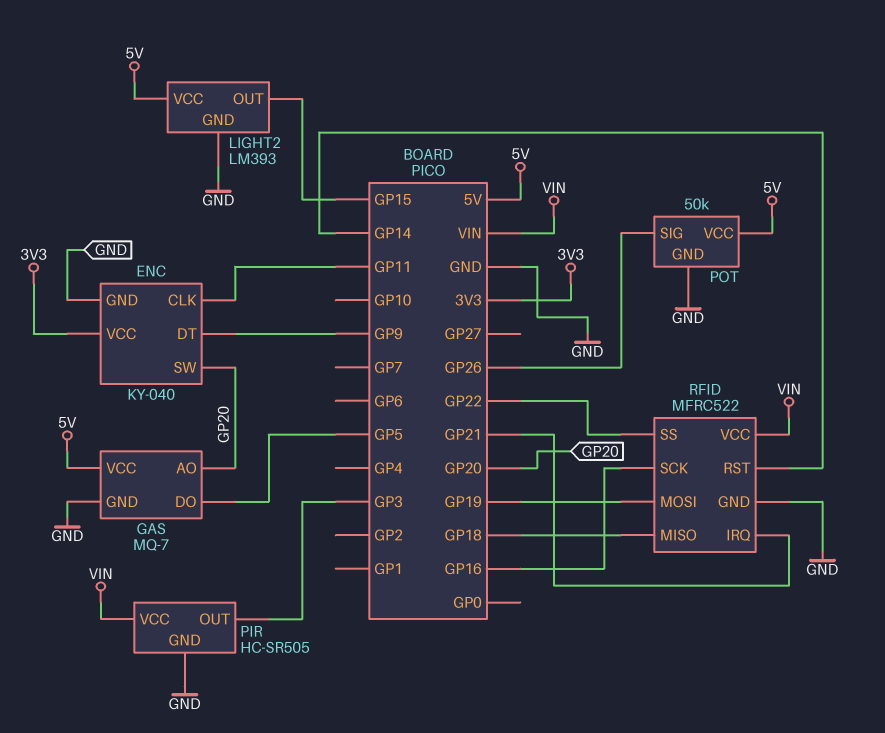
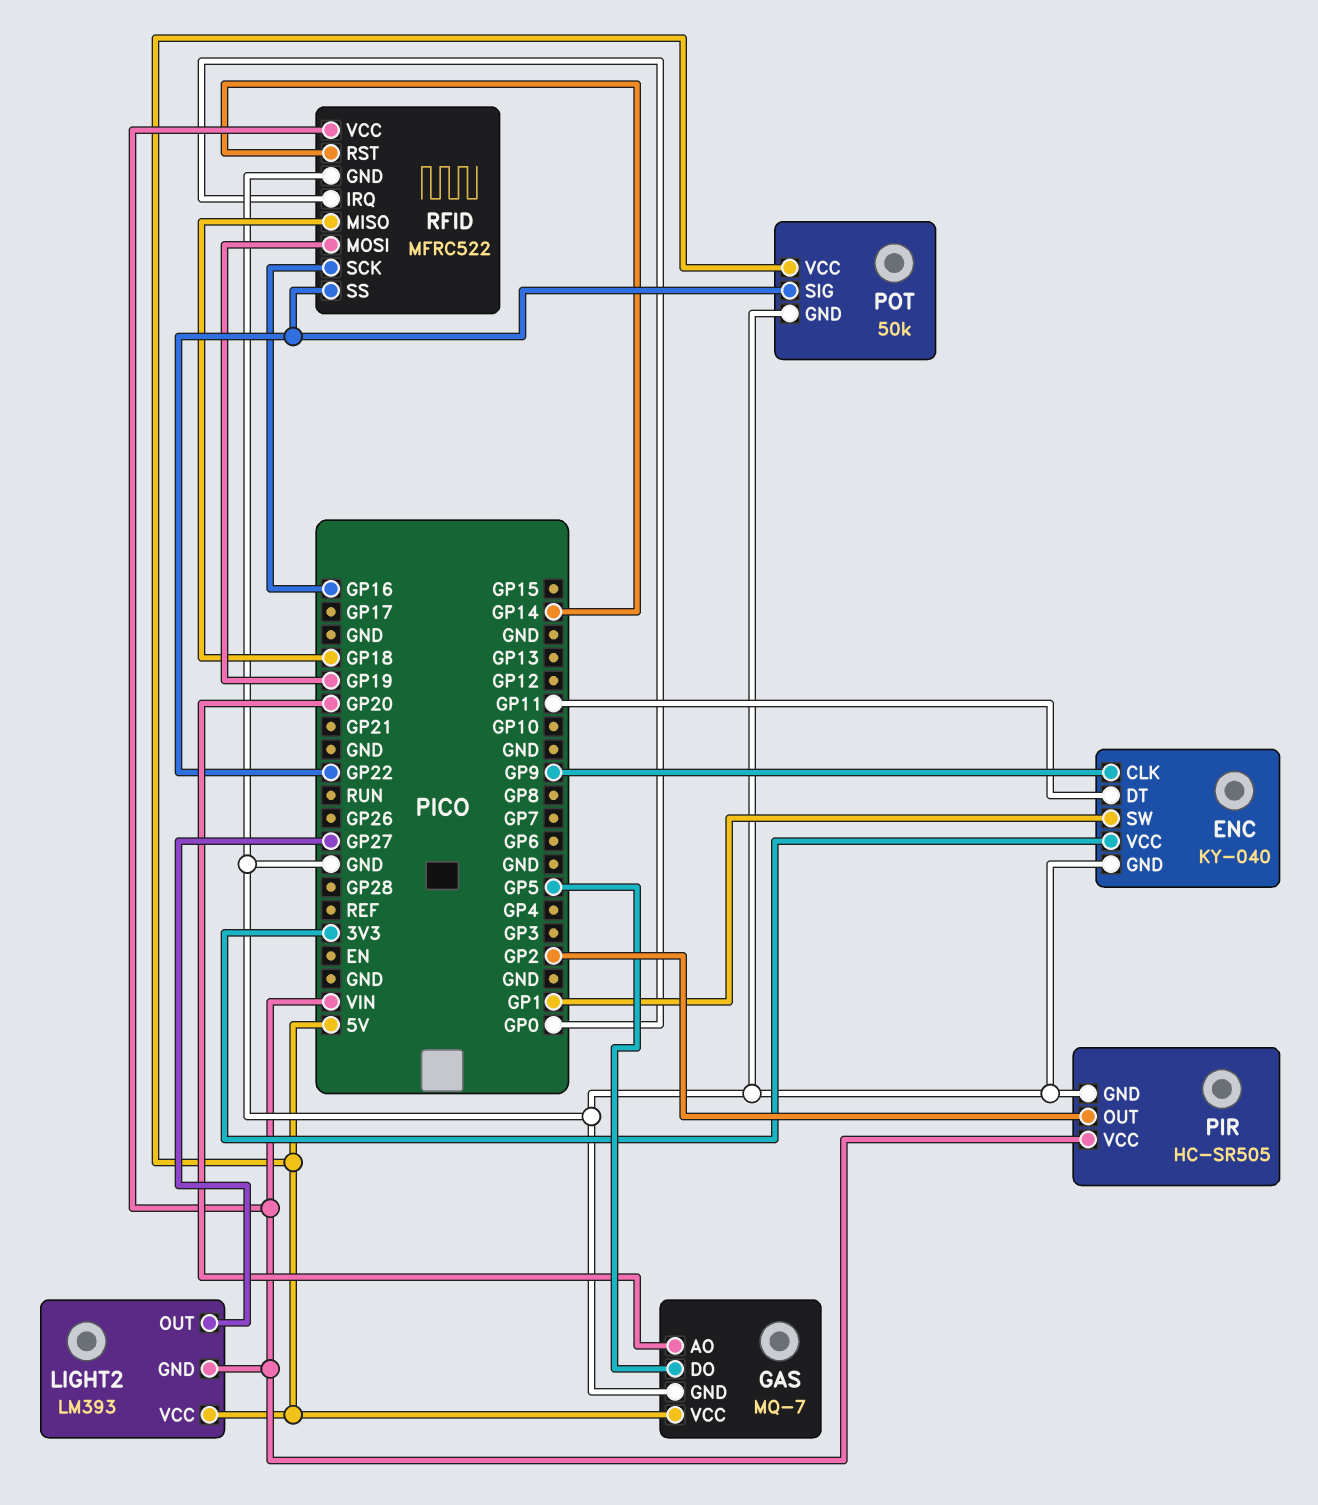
ENC pin CLK: GP11 -> GP9
ENC pin DT: GP9 -> GP11
ENC pin SW: GP20 -> GP1
LIGHT2 pin GND: GND -> VIN
LIGHT2 pin OUT: GP15 -> GP27
PIR pin OUT: GP3 -> GP2
POT pin SIG: GP26 -> GP22
RFID pin IRQ: GP21 -> GP0

